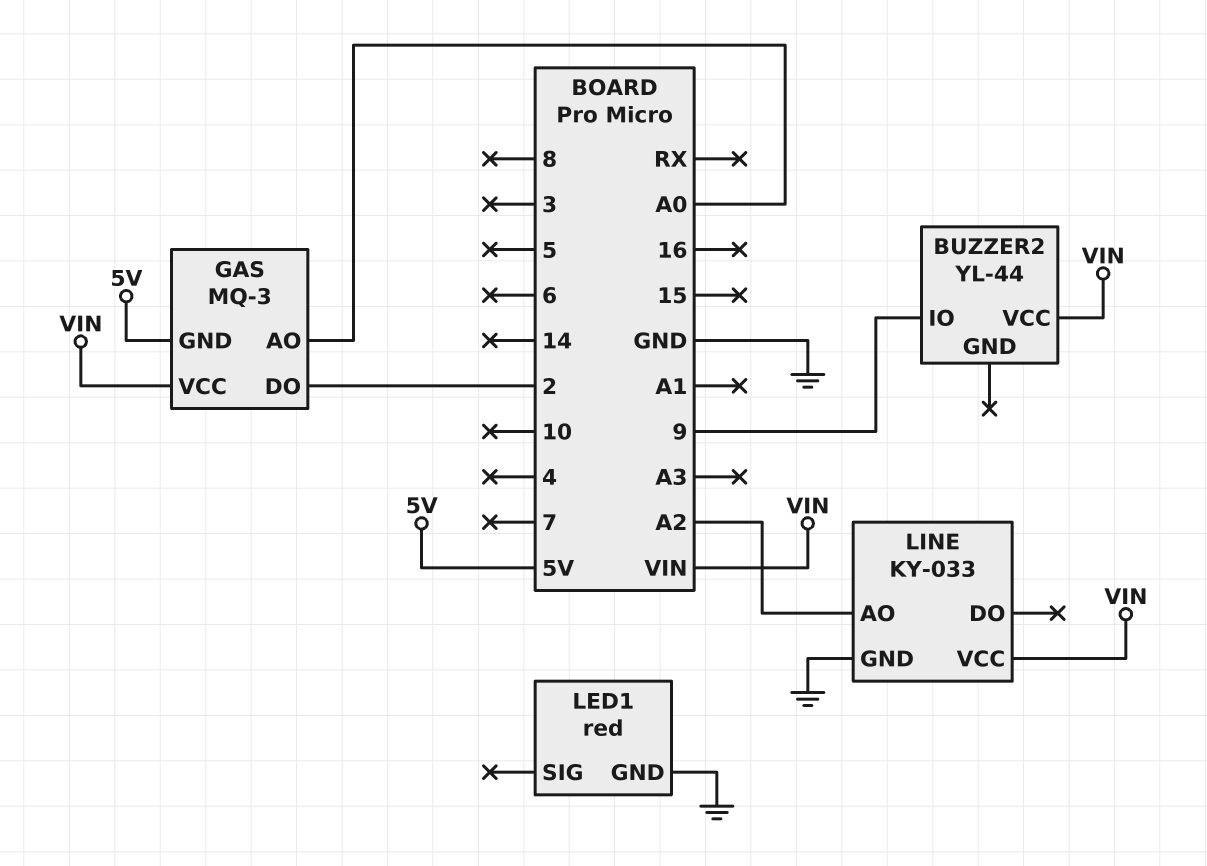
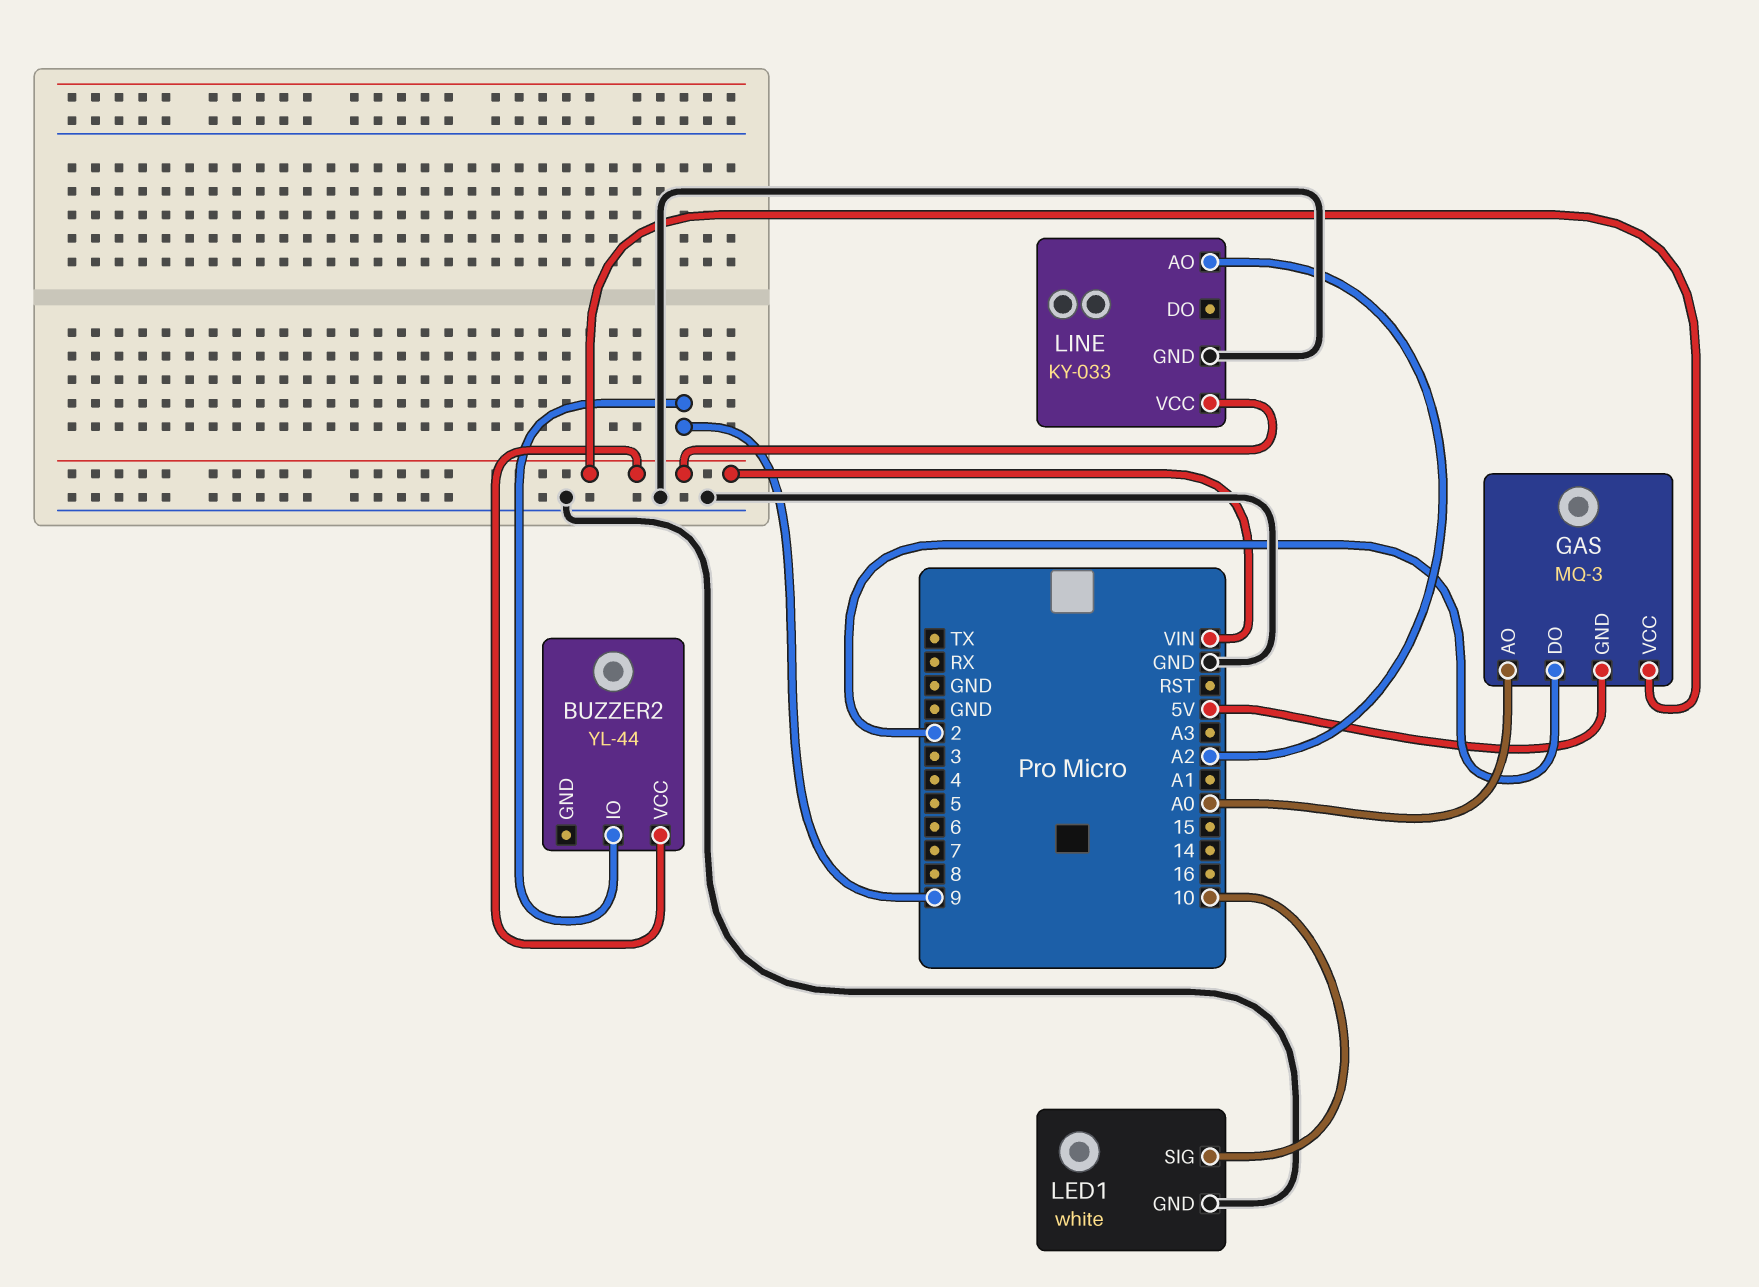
LED1: red -> white
LED1 pin SIG: none -> 10

